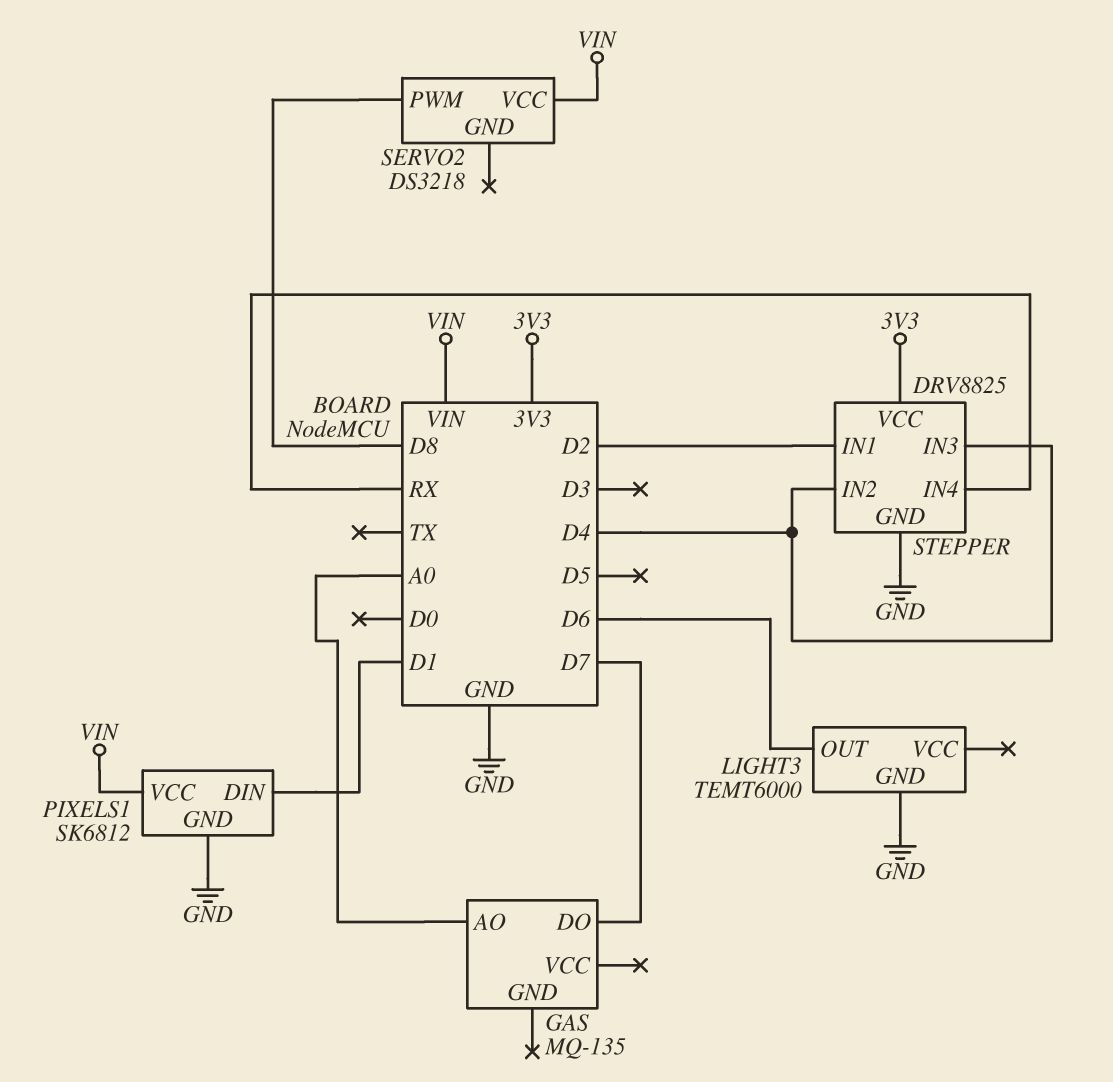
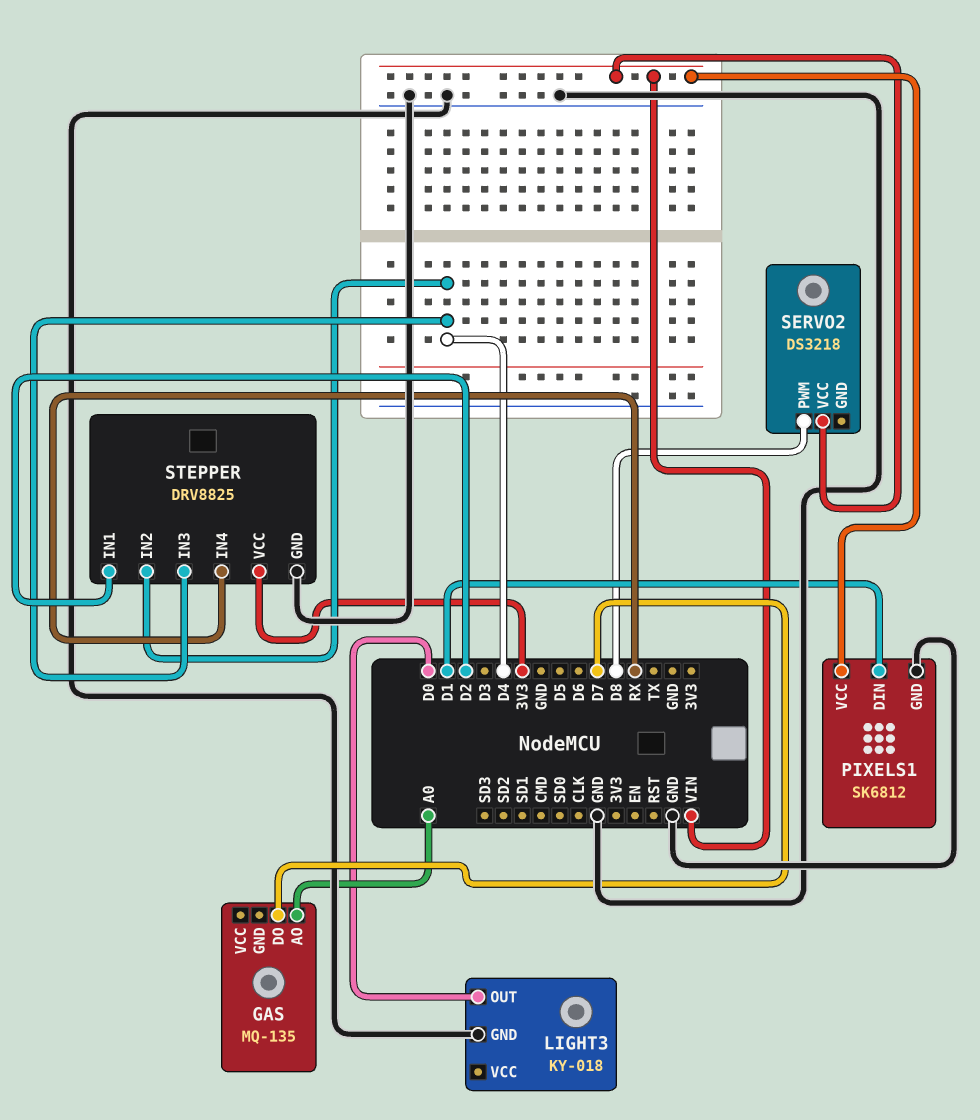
LIGHT3: TEMT6000 -> KY-018
LIGHT3 pin OUT: D6 -> D0

